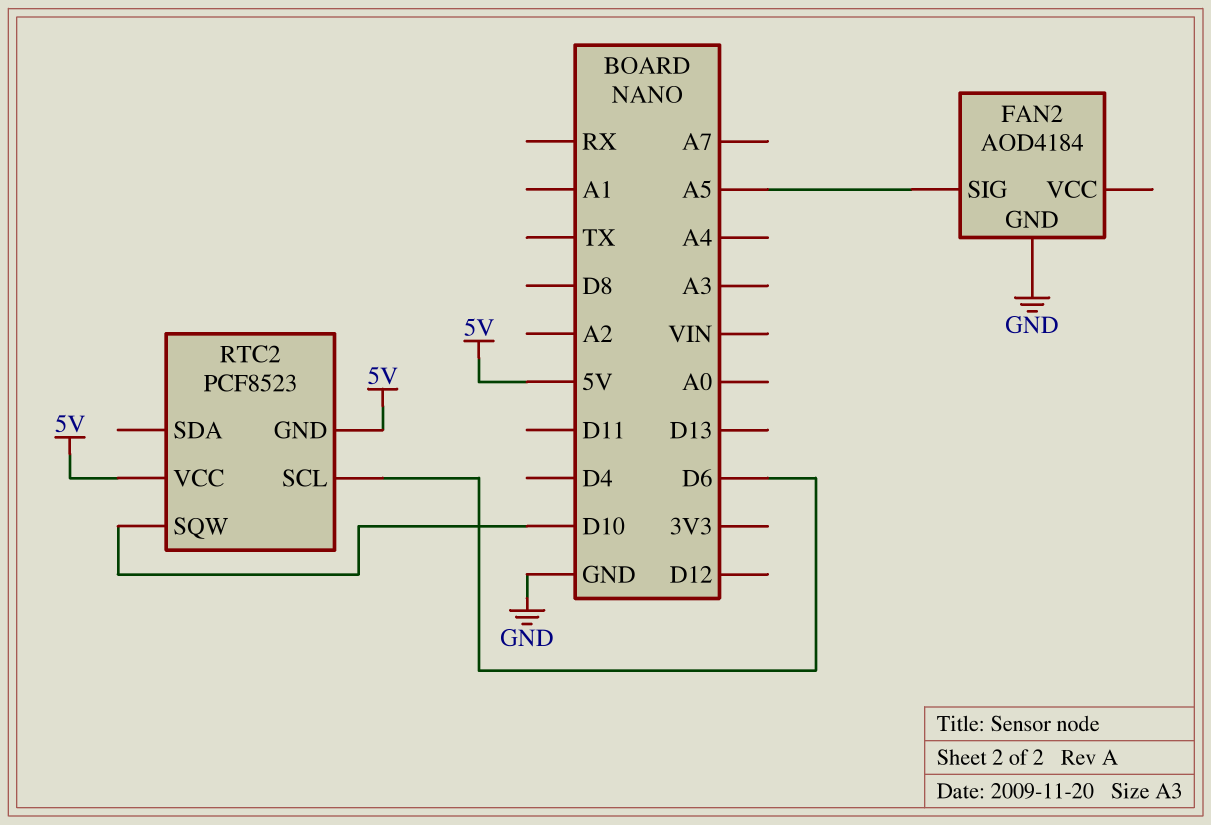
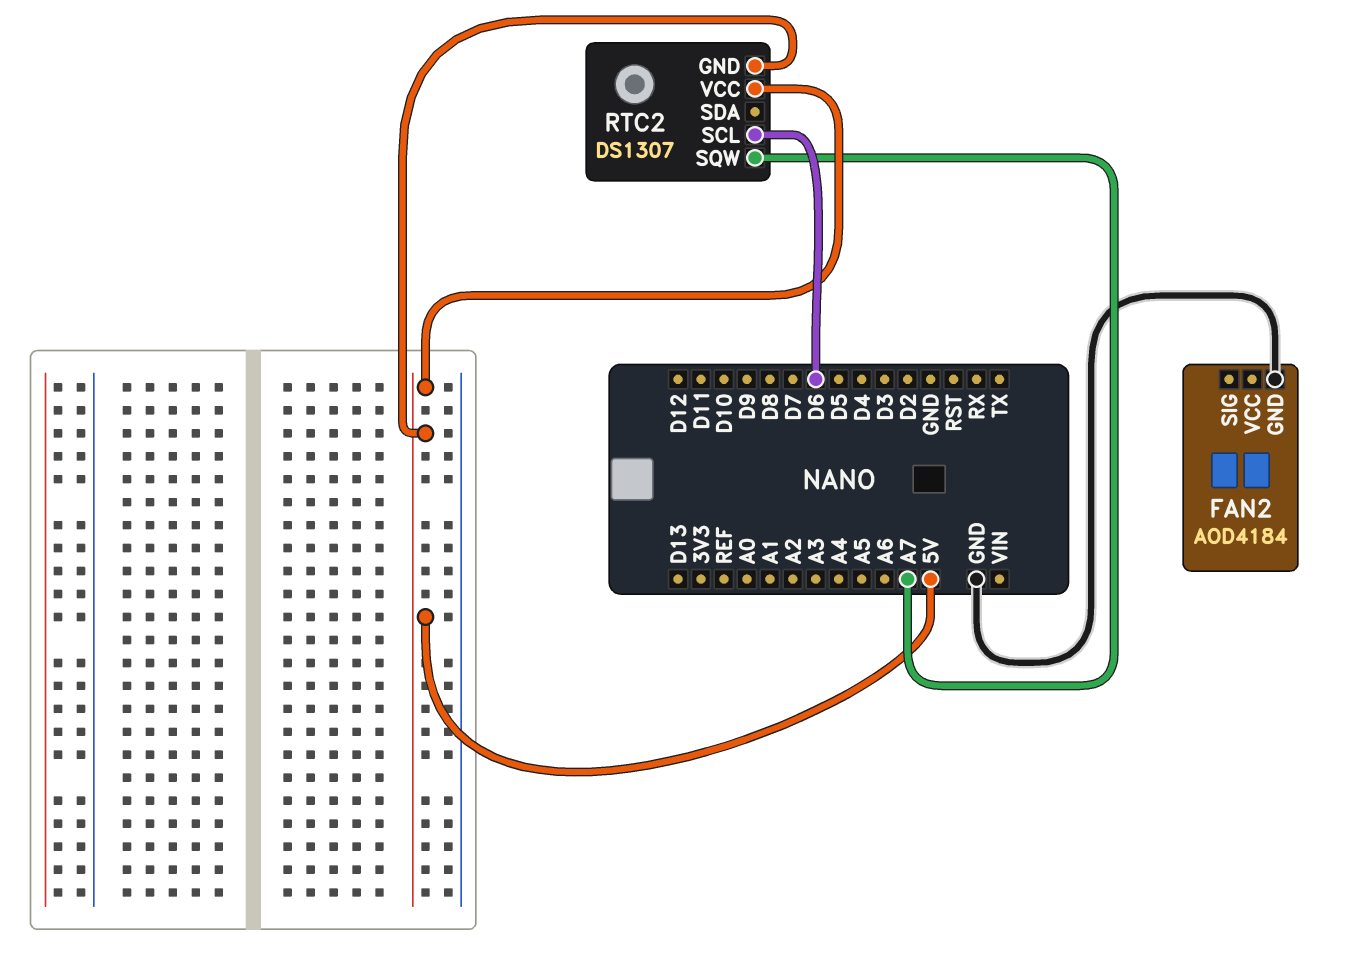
FAN2 pin SIG: A5 -> none
RTC2: PCF8523 -> DS1307
RTC2 pin SQW: D10 -> A7

